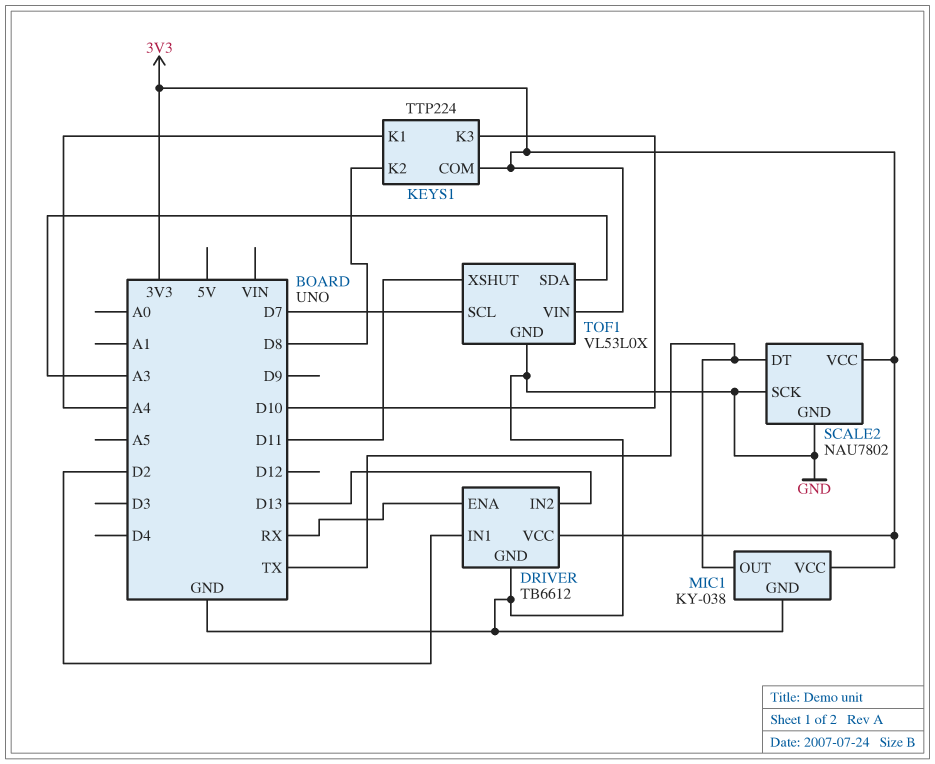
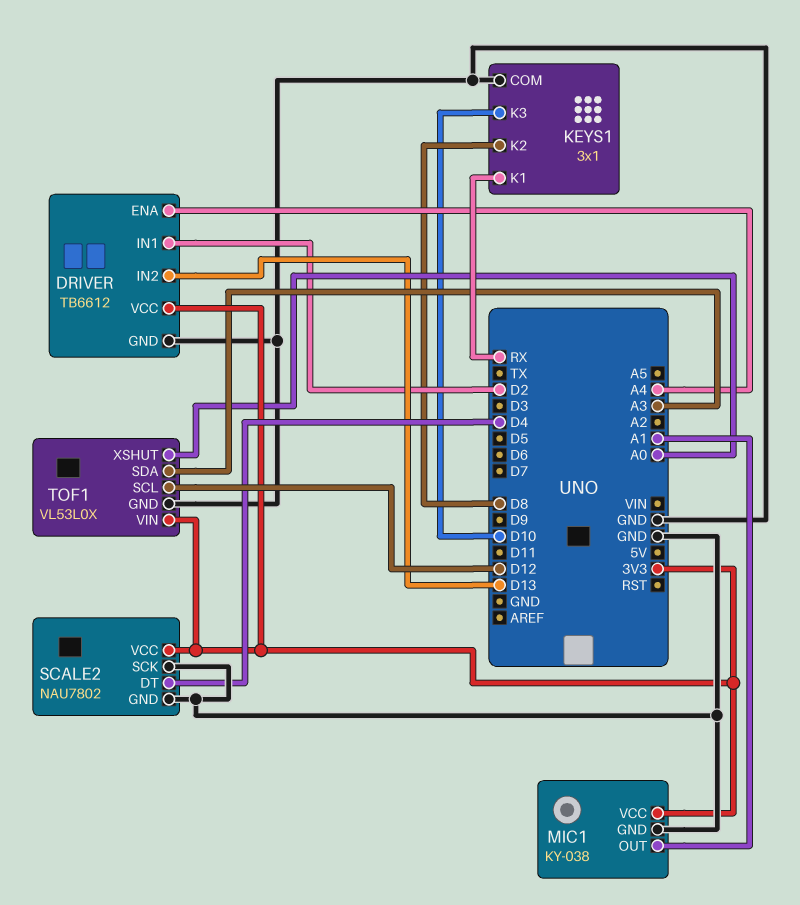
DRIVER pin ENA: RX -> A4
KEYS1: TTP224 -> 3x1
KEYS1 pin COM: 3V3 -> GND
KEYS1 pin K1: A4 -> RX
MIC1 pin OUT: TX -> A1
SCALE2 pin DT: TX -> D4
TOF1 pin SCL: D7 -> D12
TOF1 pin XSHUT: D11 -> A0

